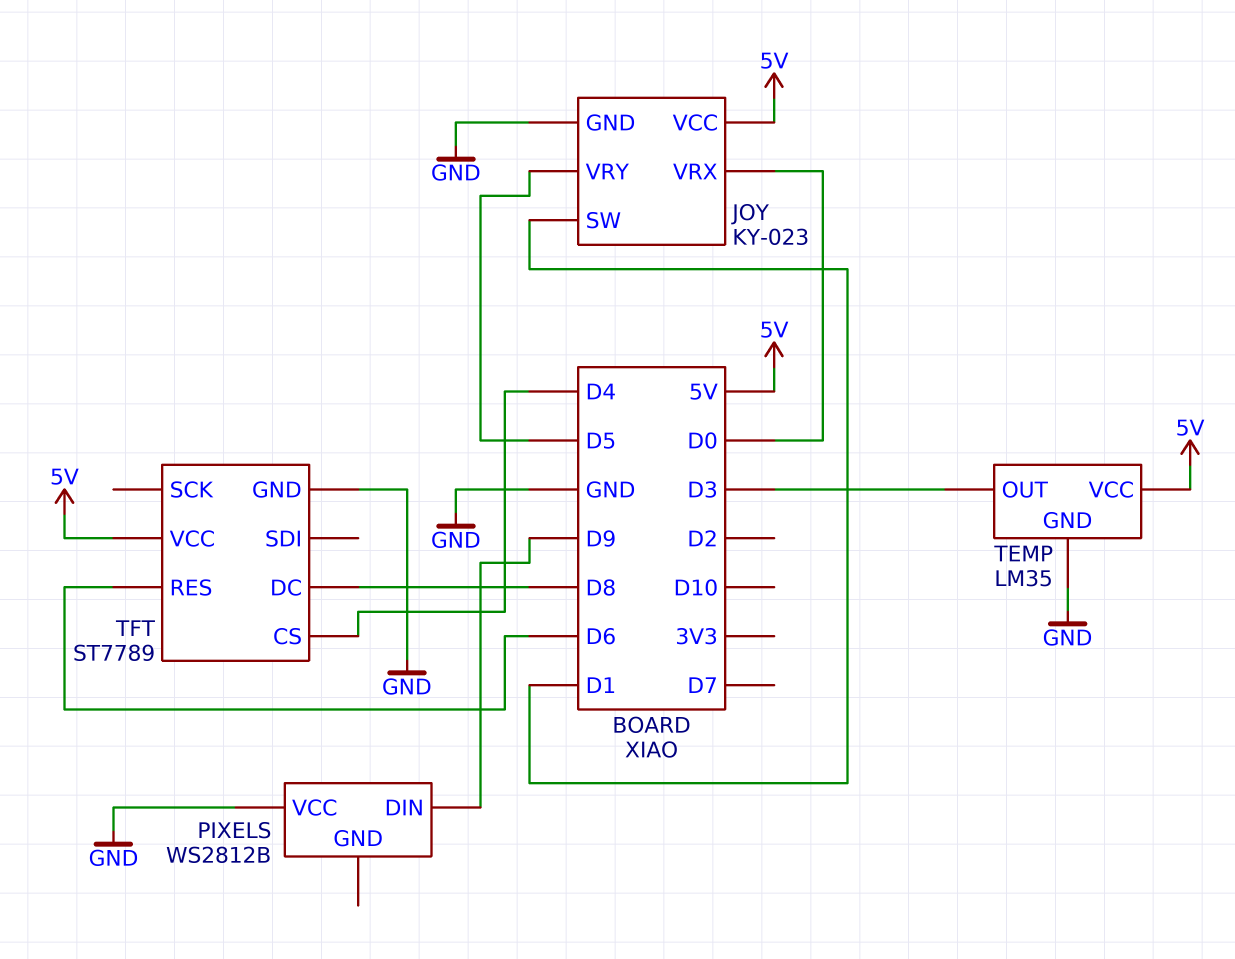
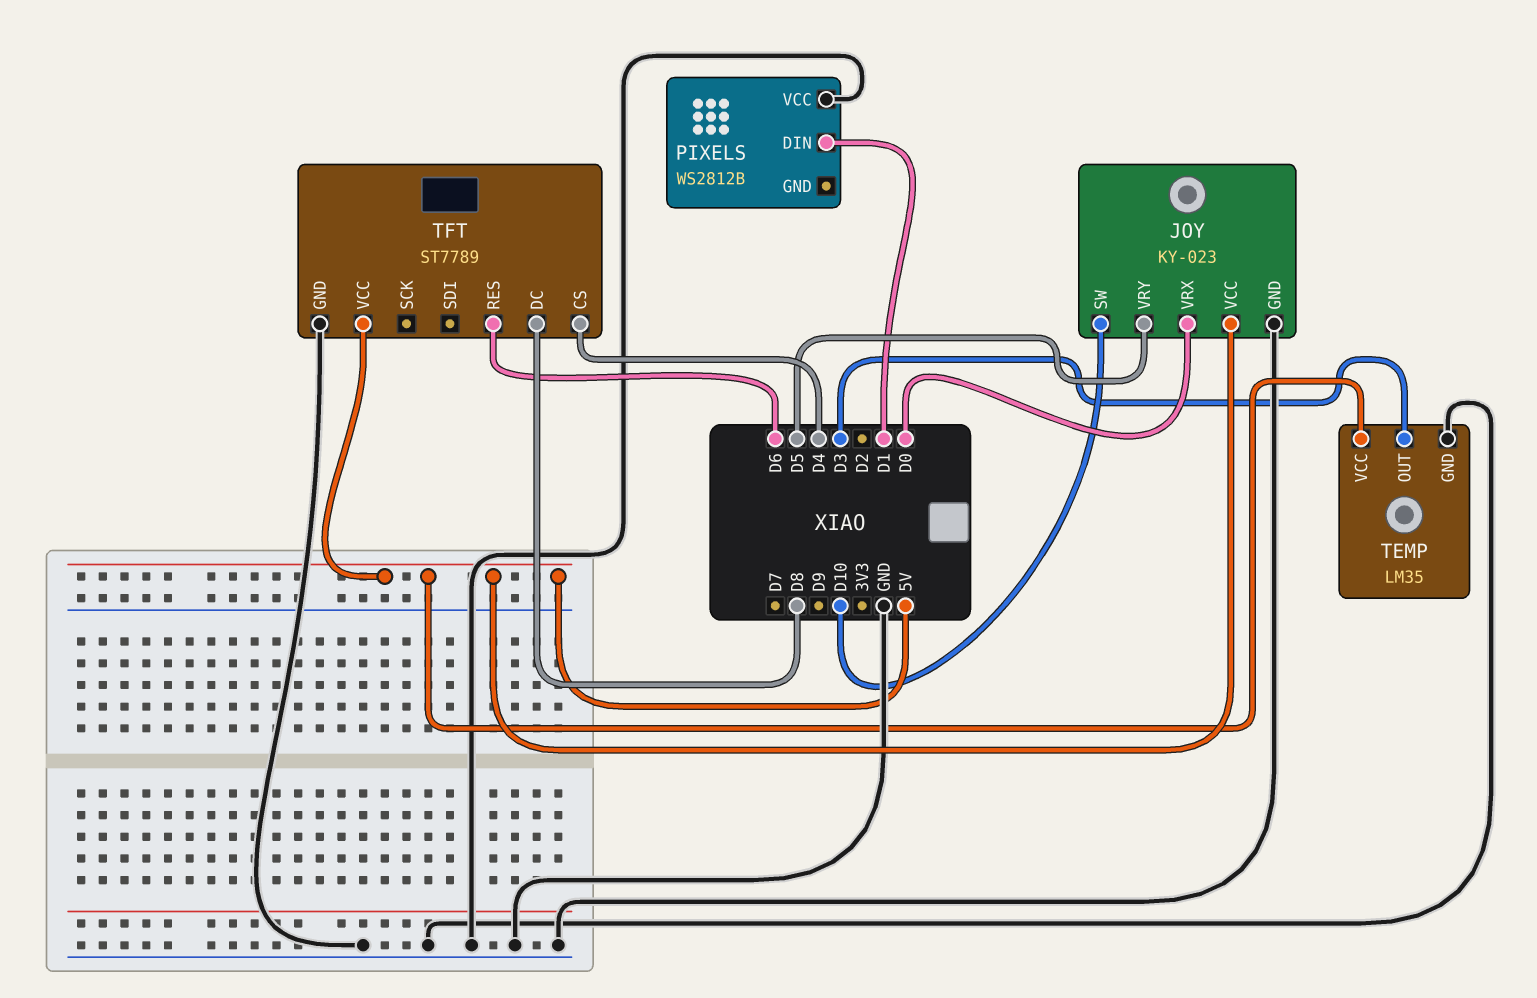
JOY pin SW: D1 -> D10
PIXELS pin DIN: D9 -> D1

